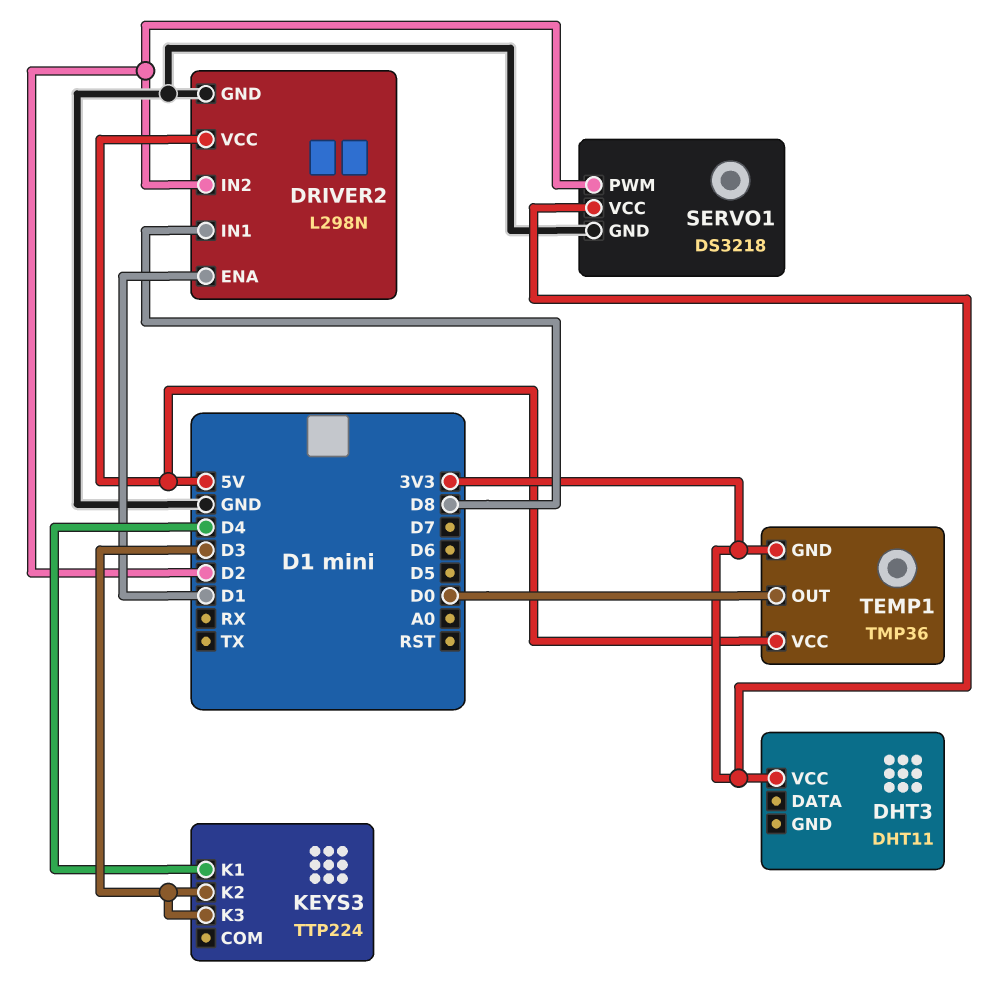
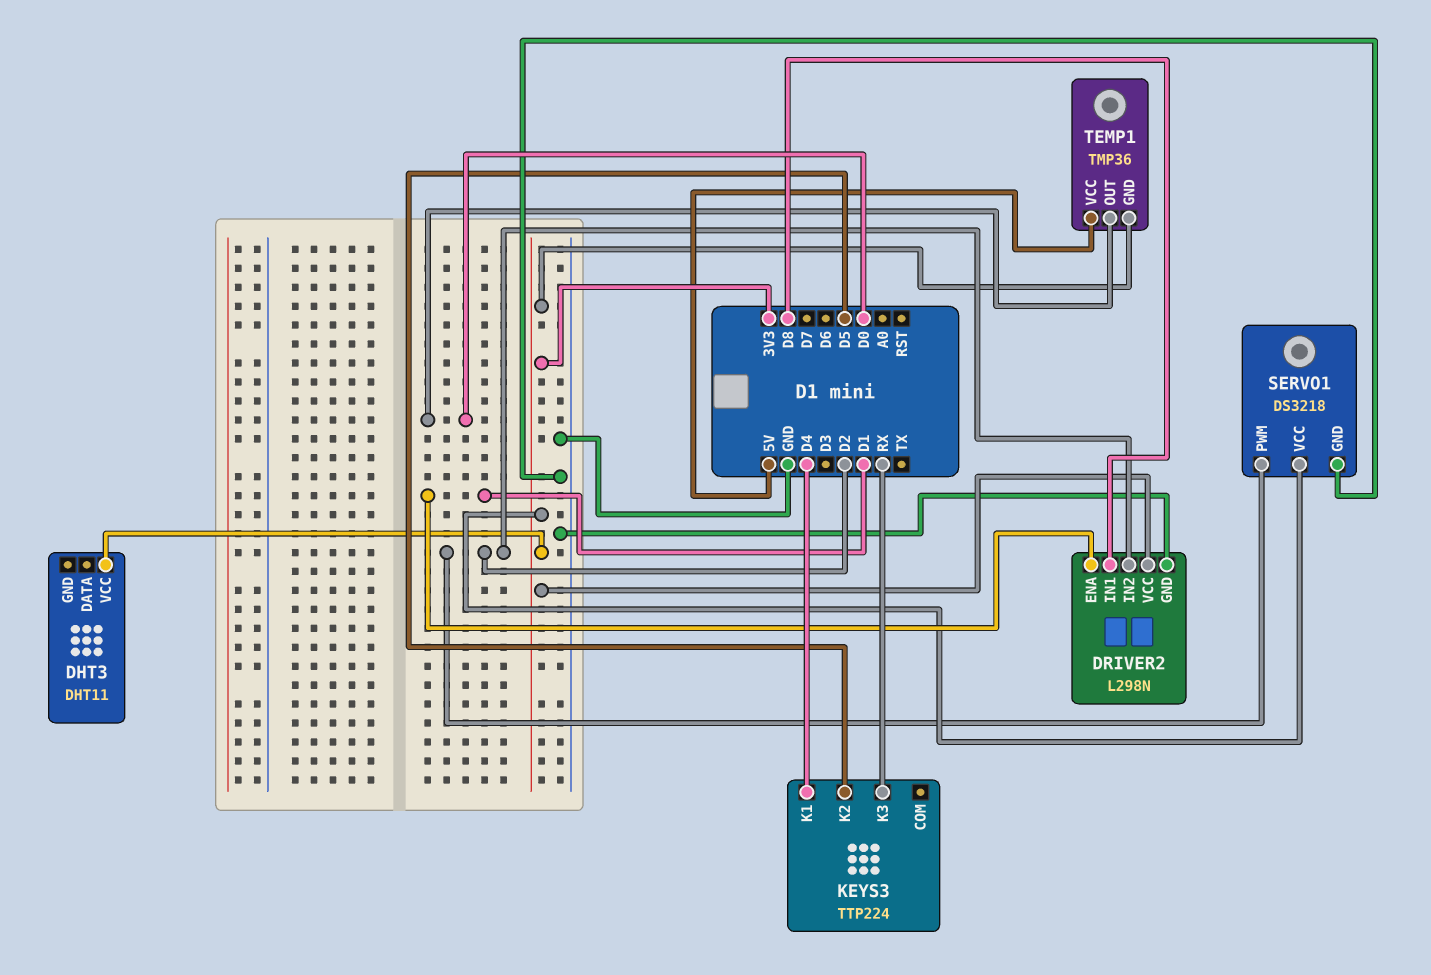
DRIVER2 pin VCC: 5V -> 3V3
KEYS3 pin K2: D3 -> D5
KEYS3 pin K3: D3 -> RX

